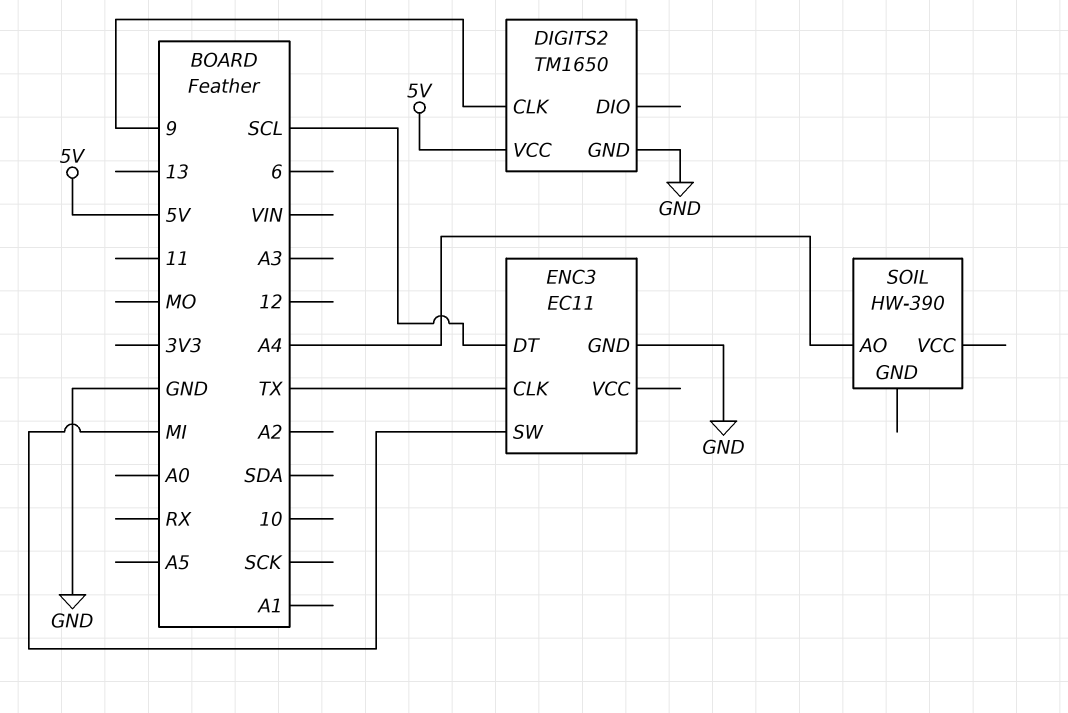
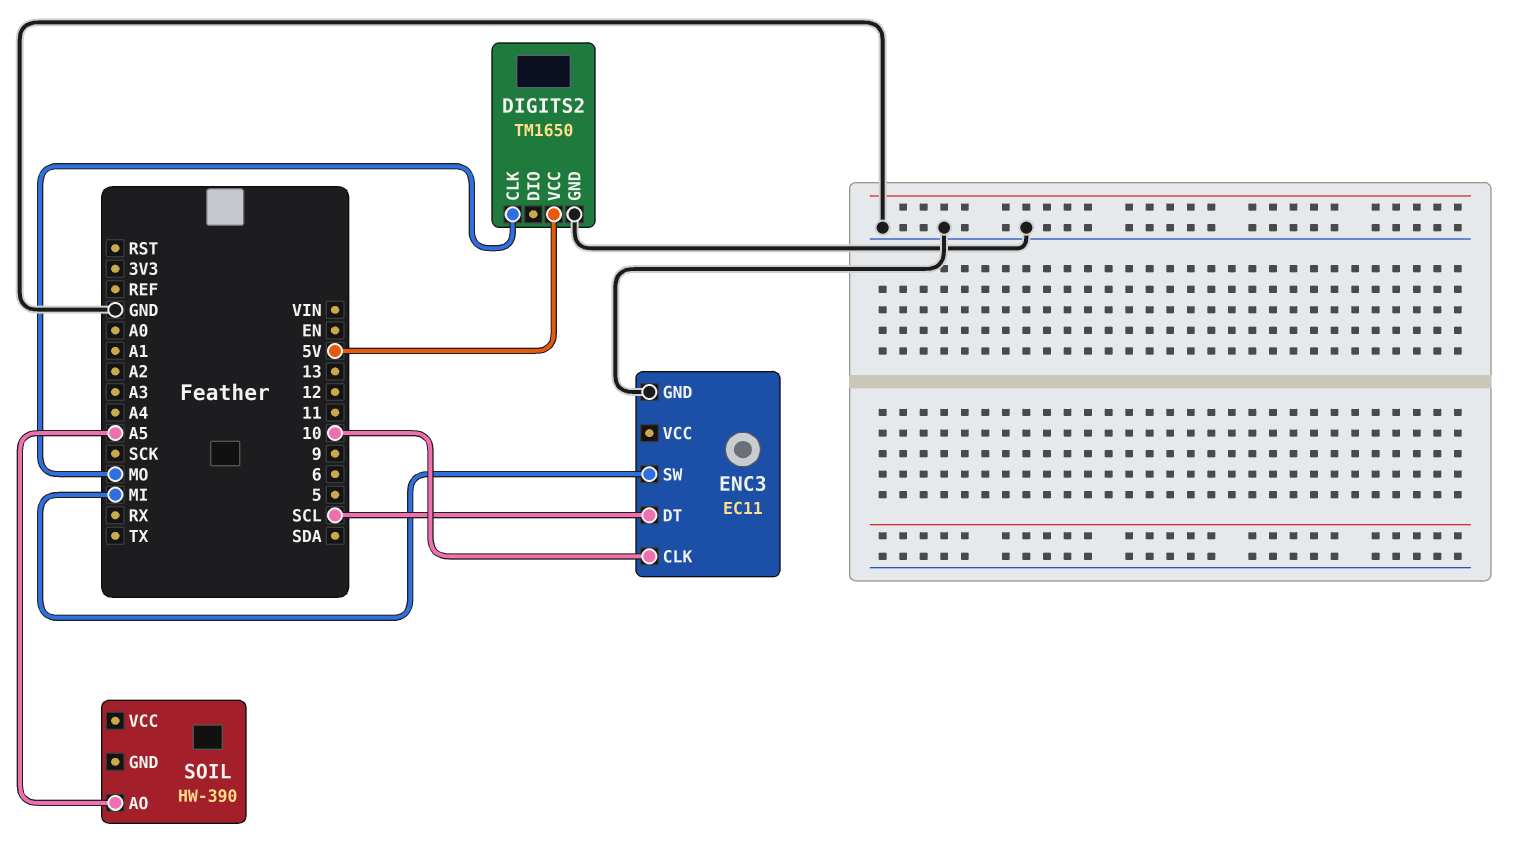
DIGITS2 pin CLK: 9 -> MO
ENC3 pin CLK: TX -> 10
SOIL pin AO: A4 -> A5

